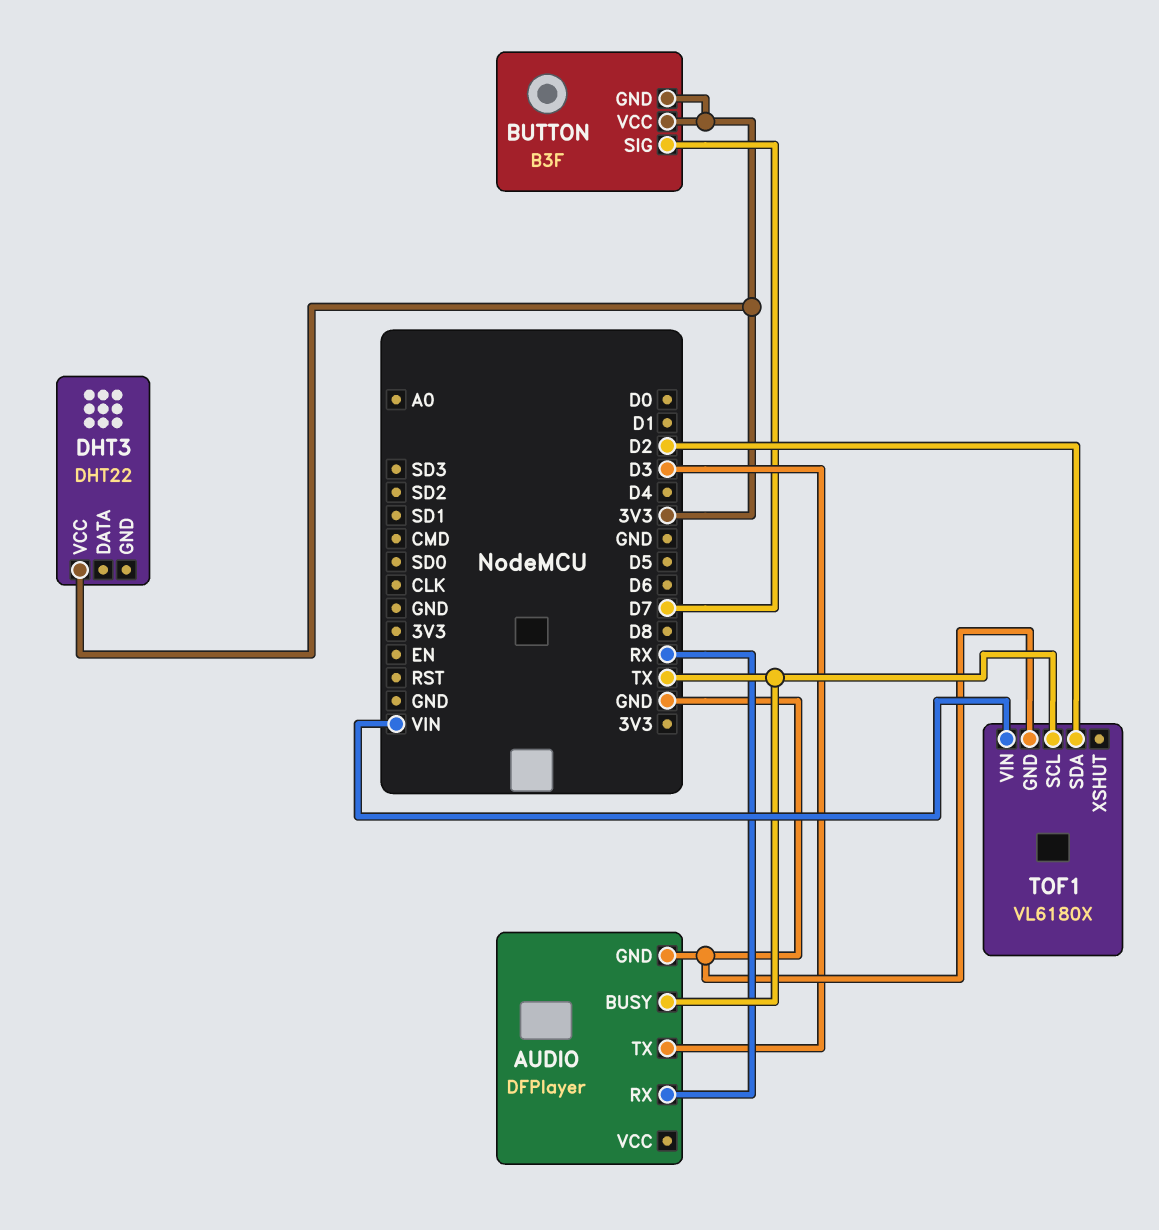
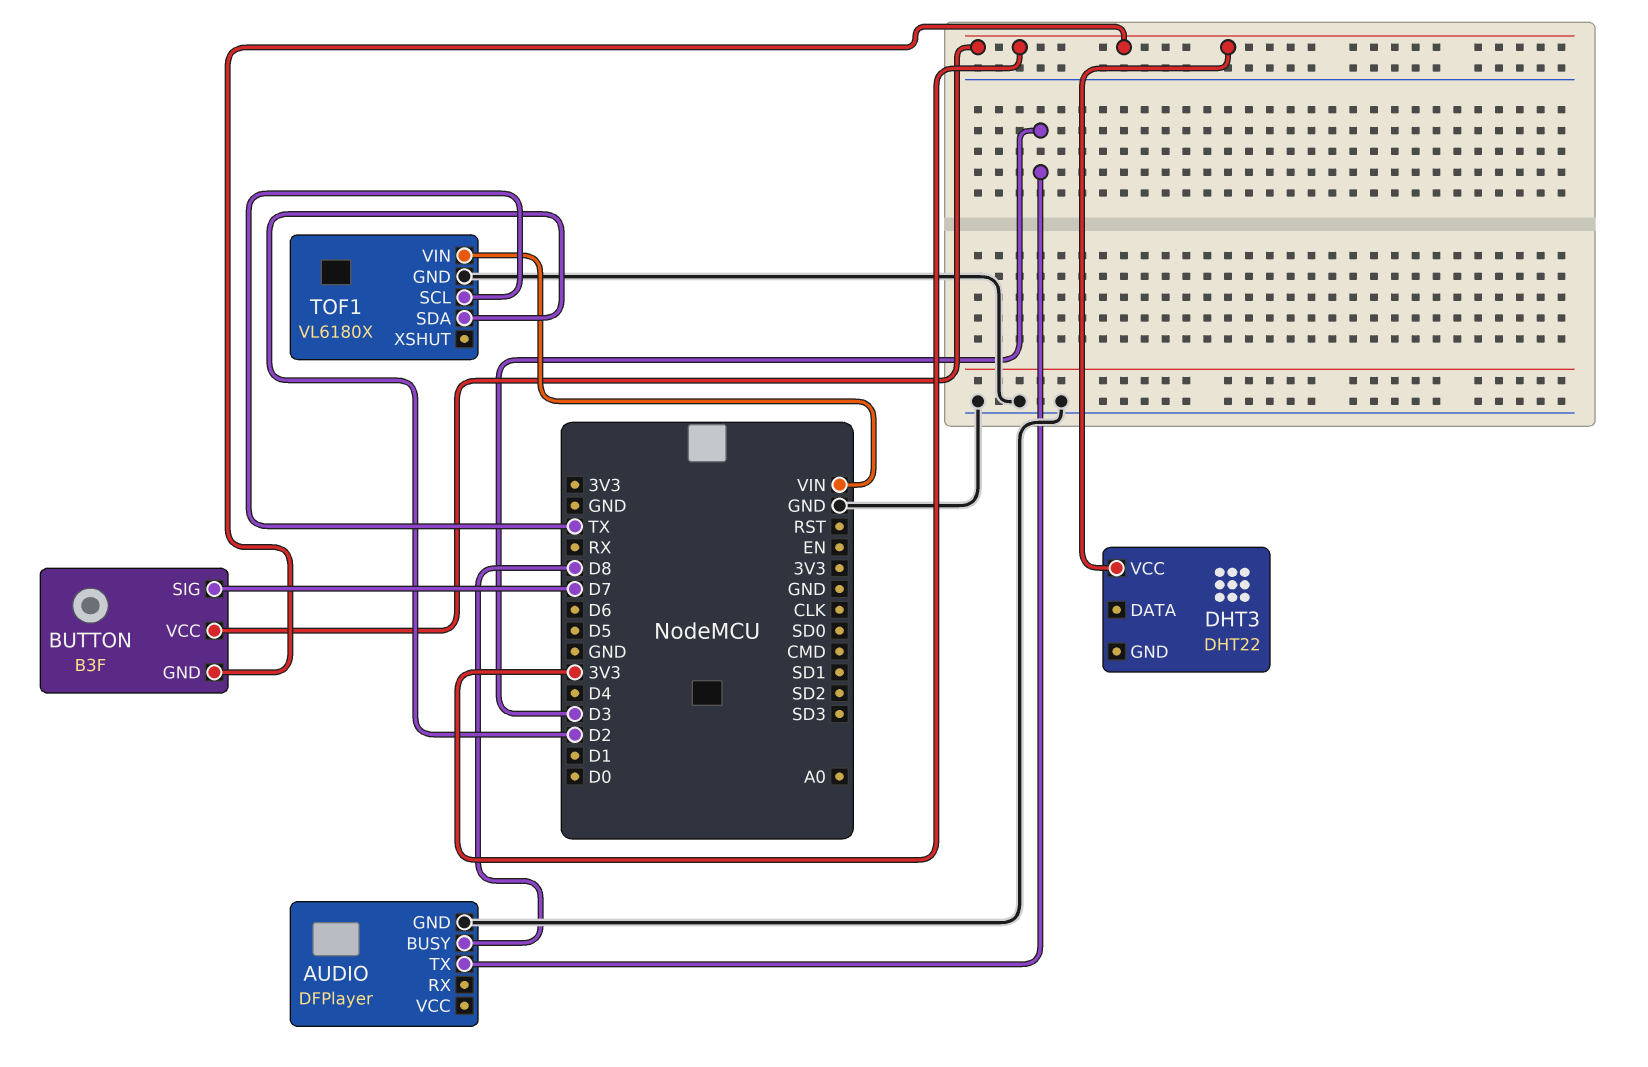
AUDIO pin BUSY: TX -> D8
AUDIO pin RX: RX -> none

